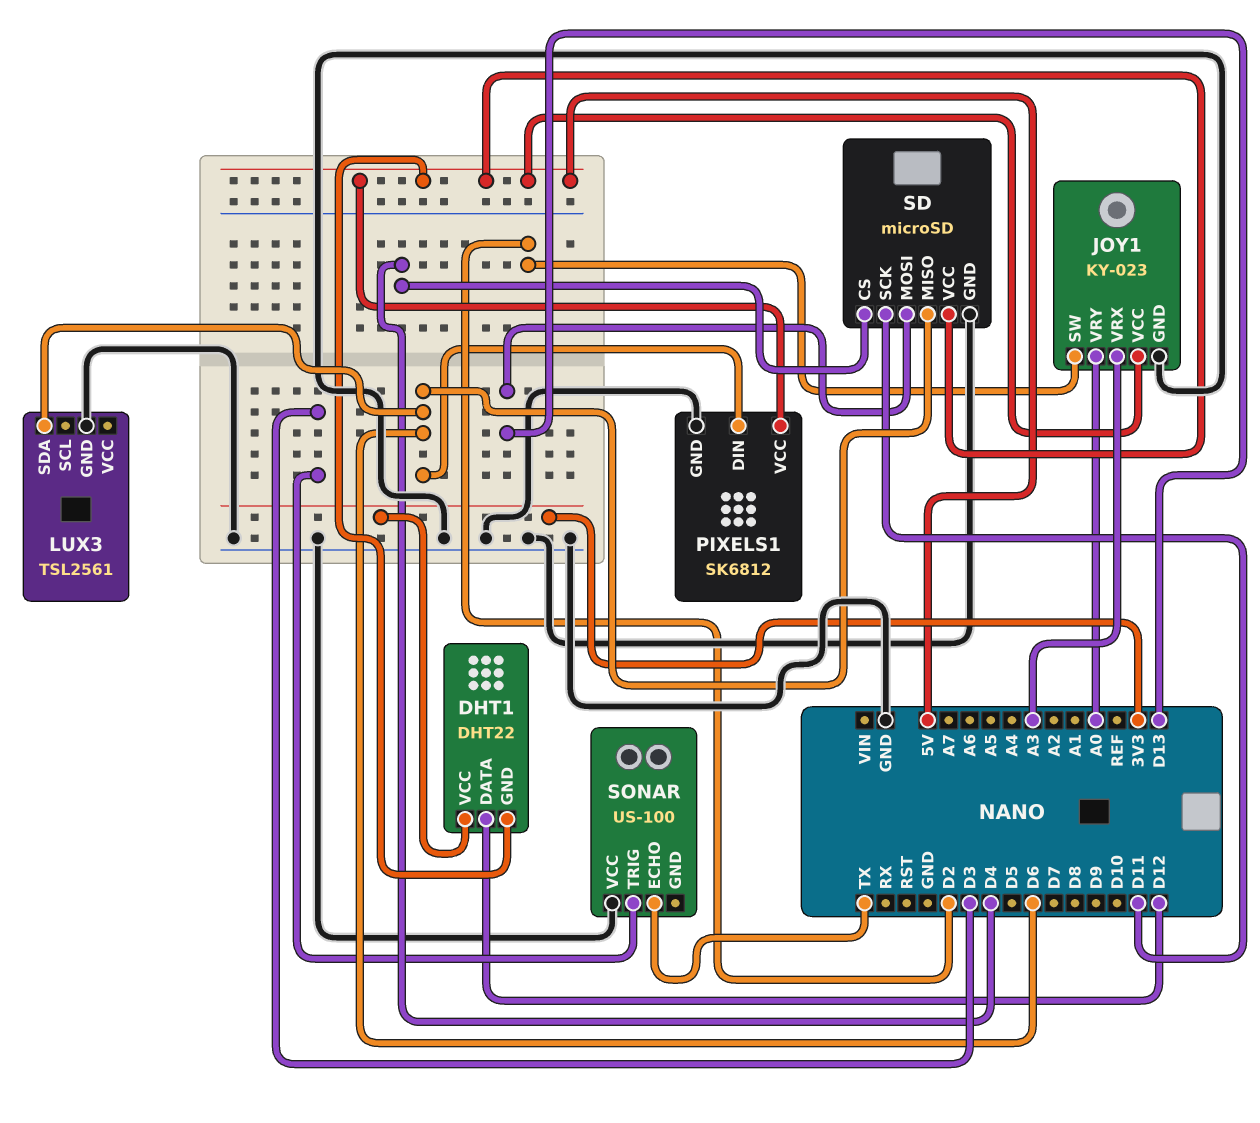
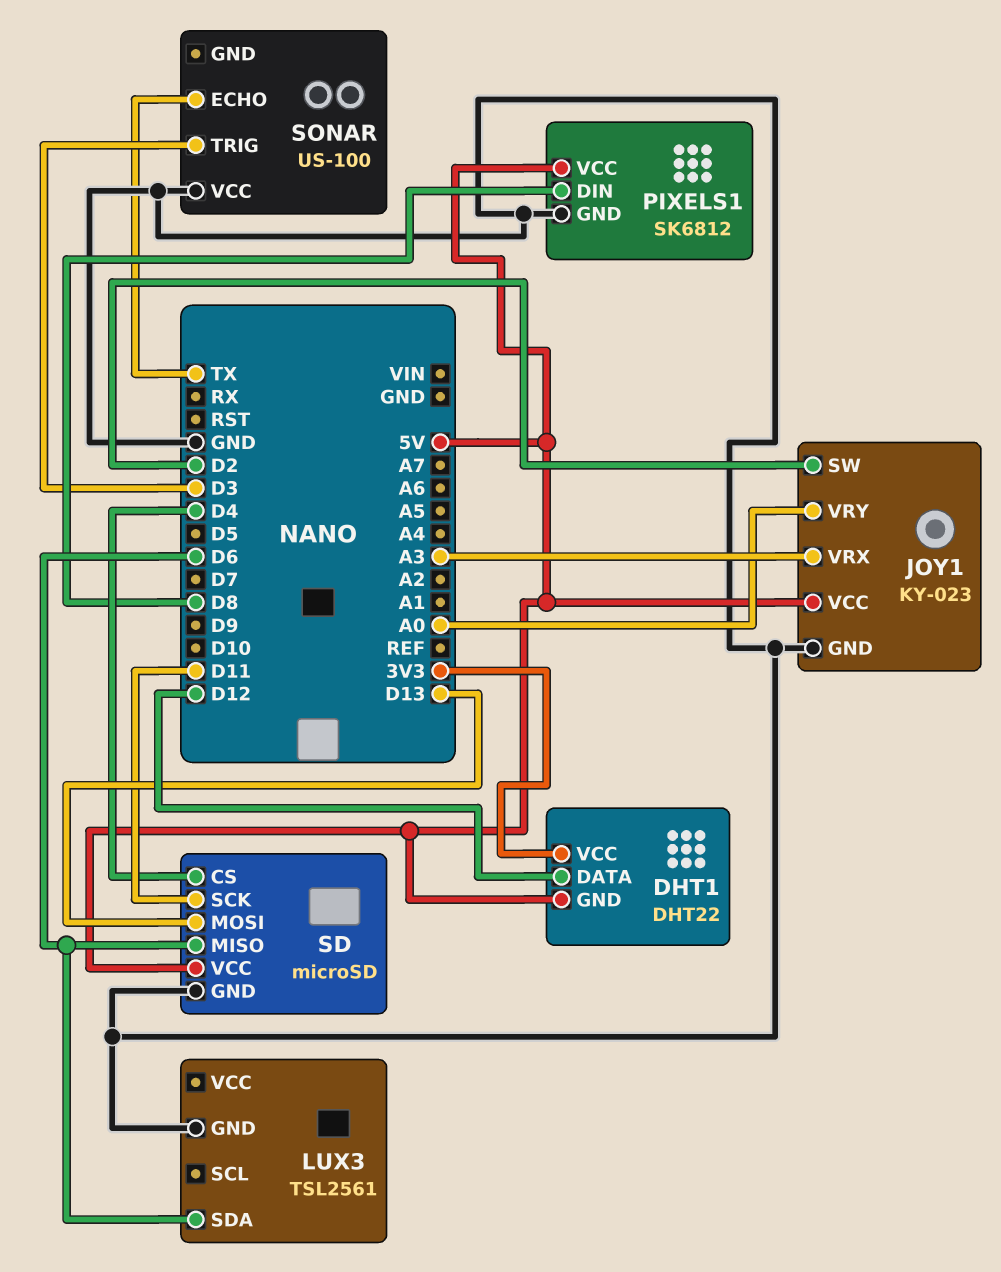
PIXELS1 pin DIN: D6 -> D8

